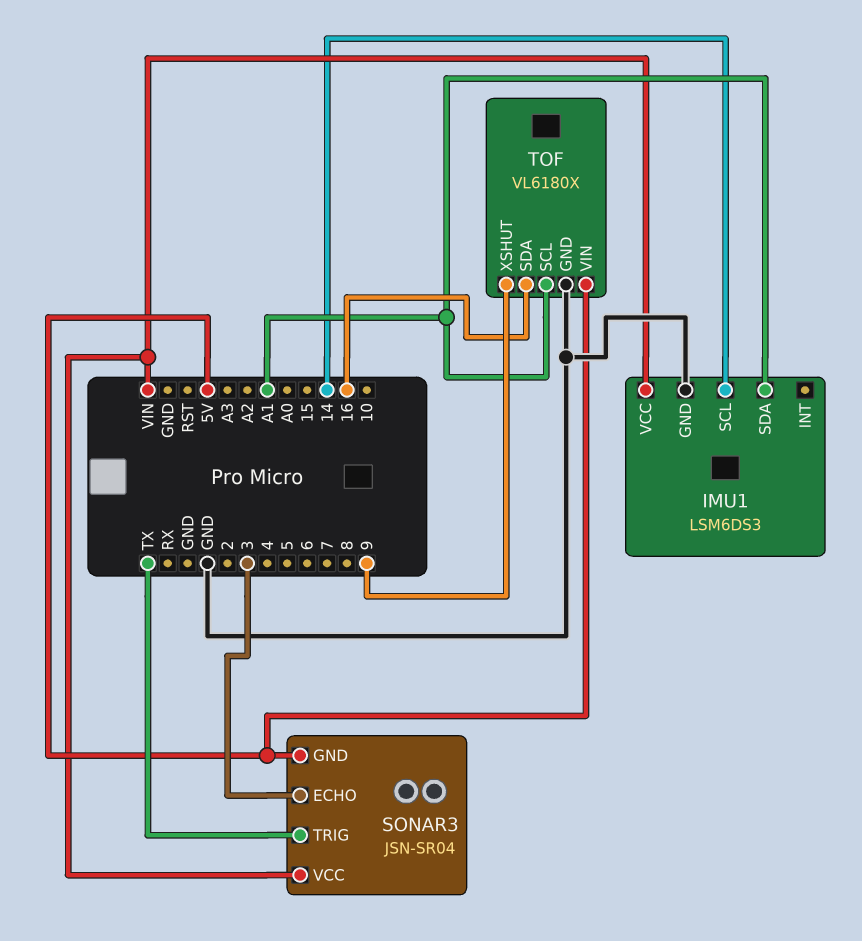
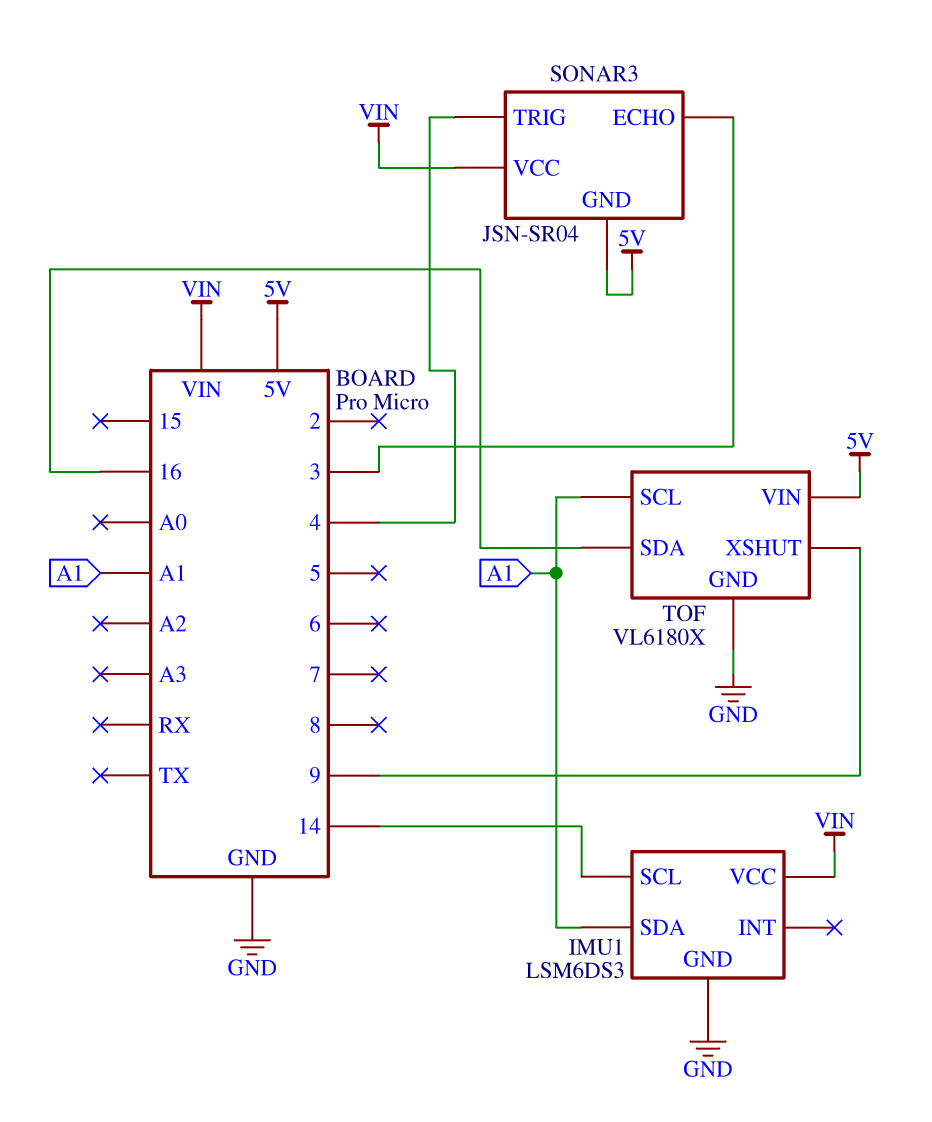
SONAR3 pin TRIG: TX -> 4

